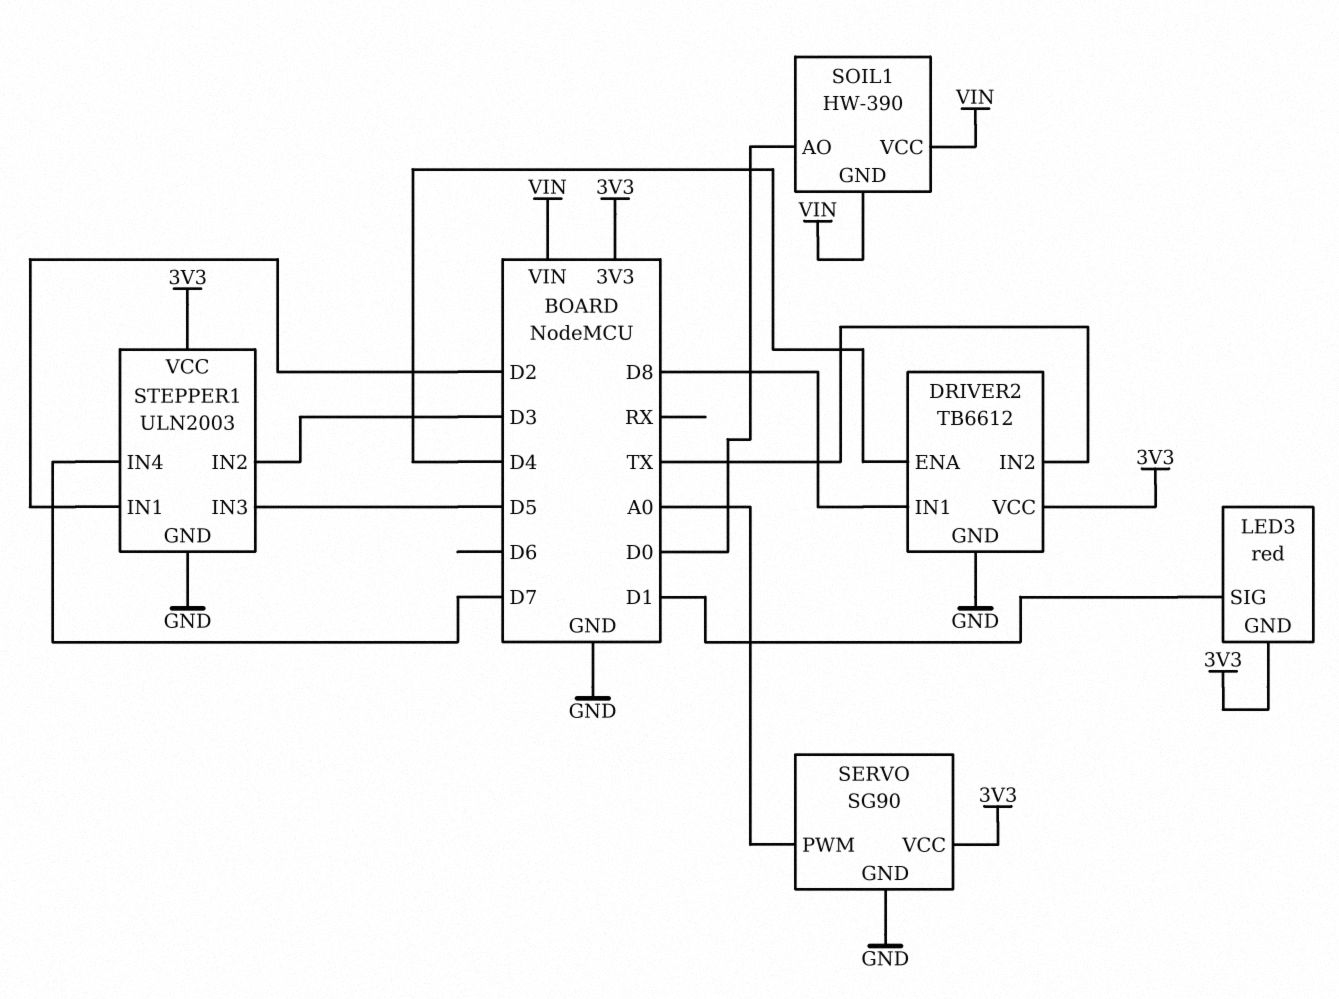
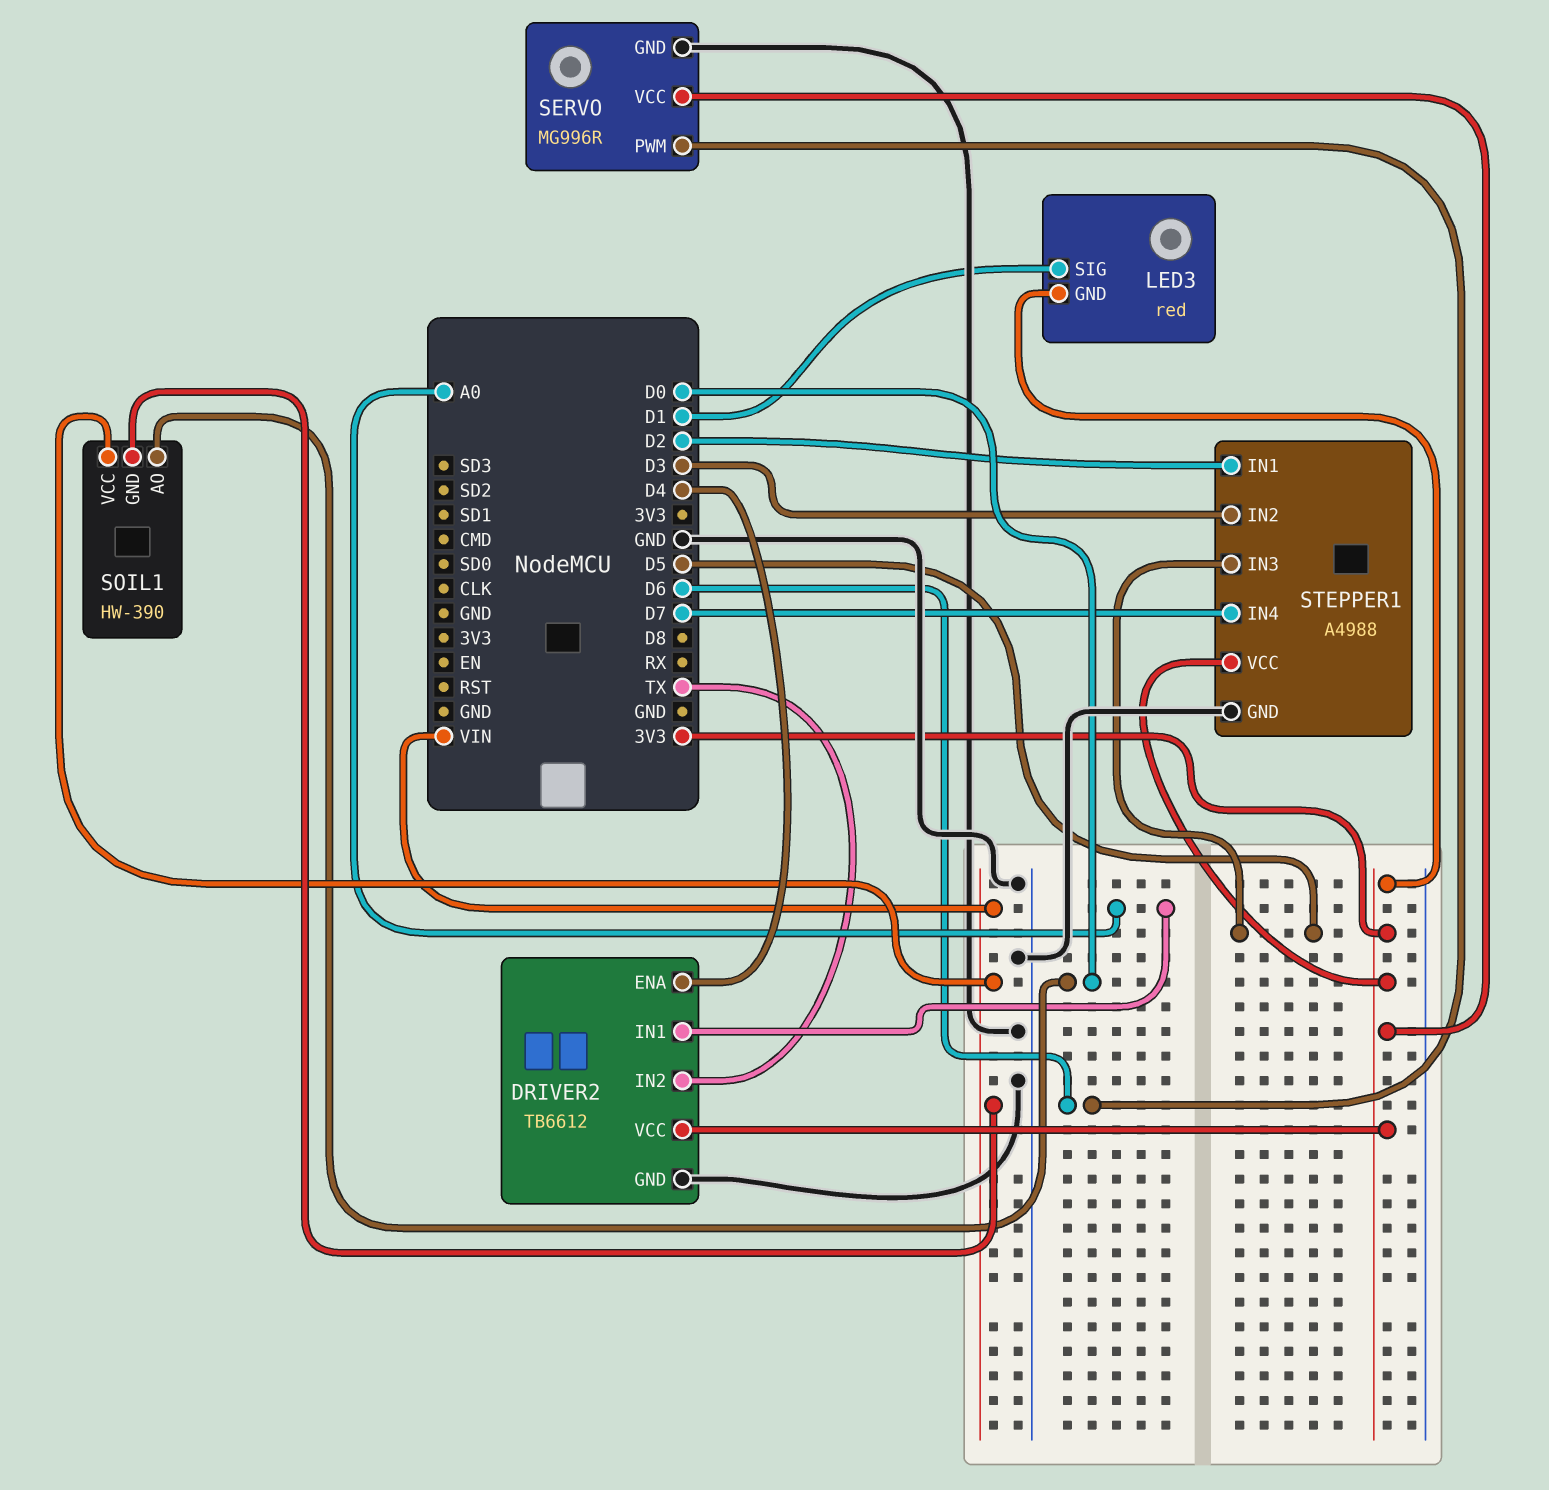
DRIVER2 pin IN1: D8 -> A0
SERVO: SG90 -> MG996R
SERVO pin PWM: A0 -> D6
STEPPER1: ULN2003 -> A4988

